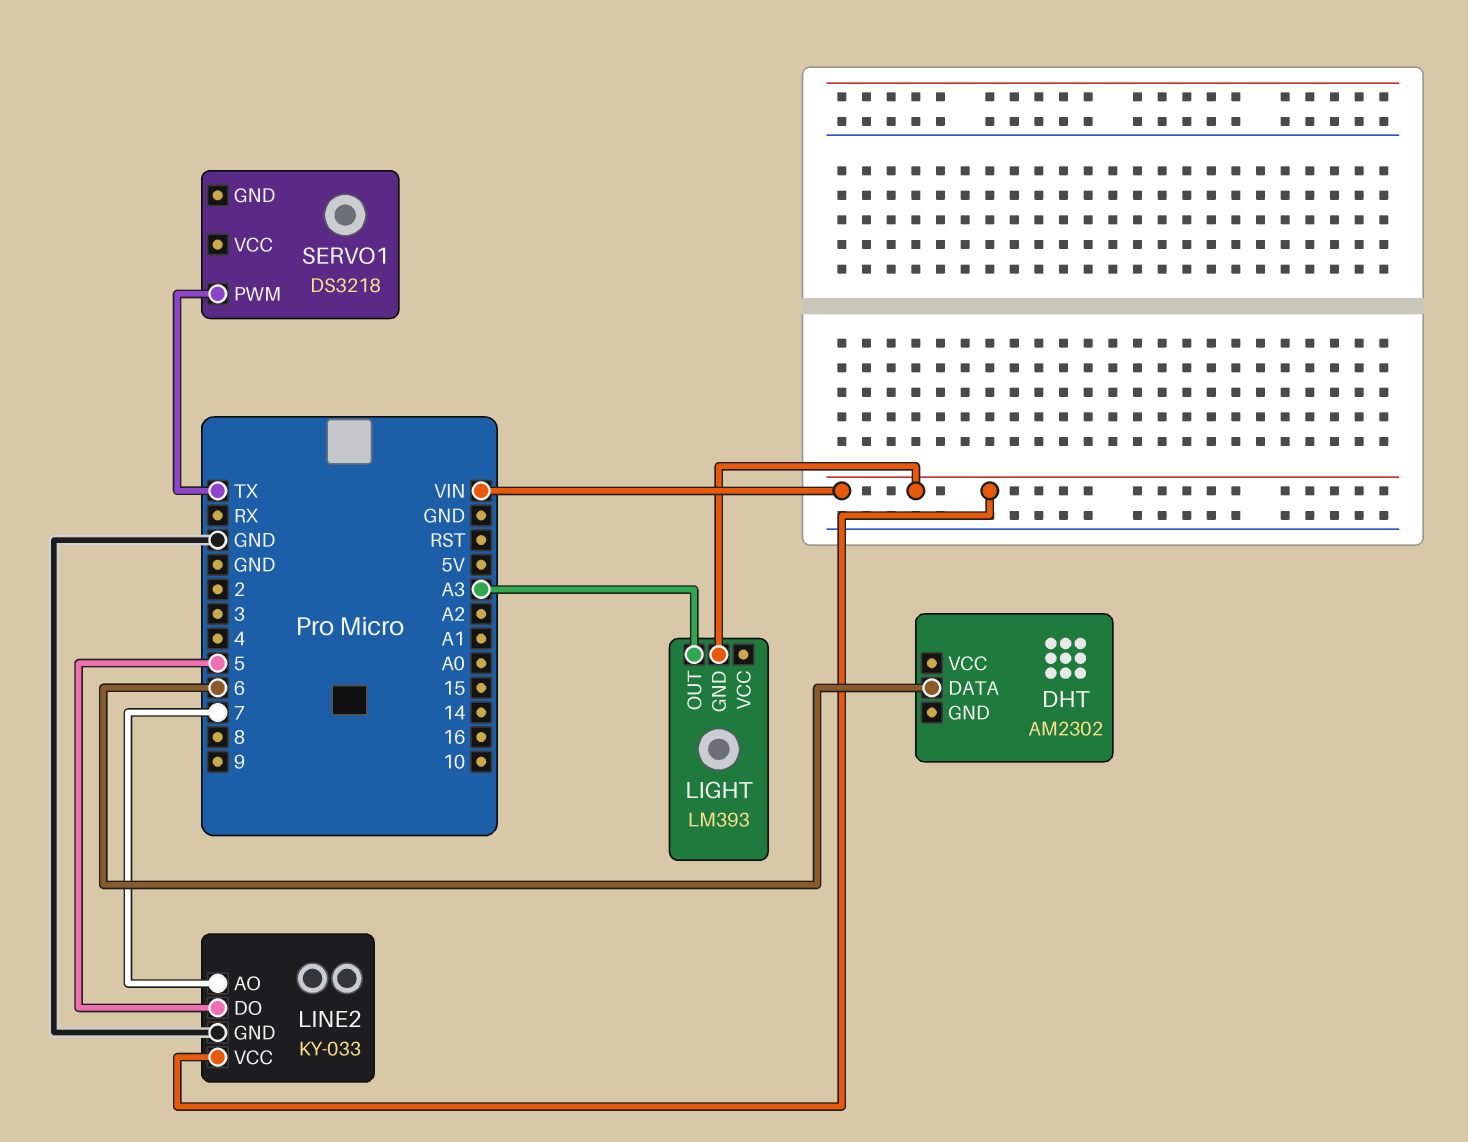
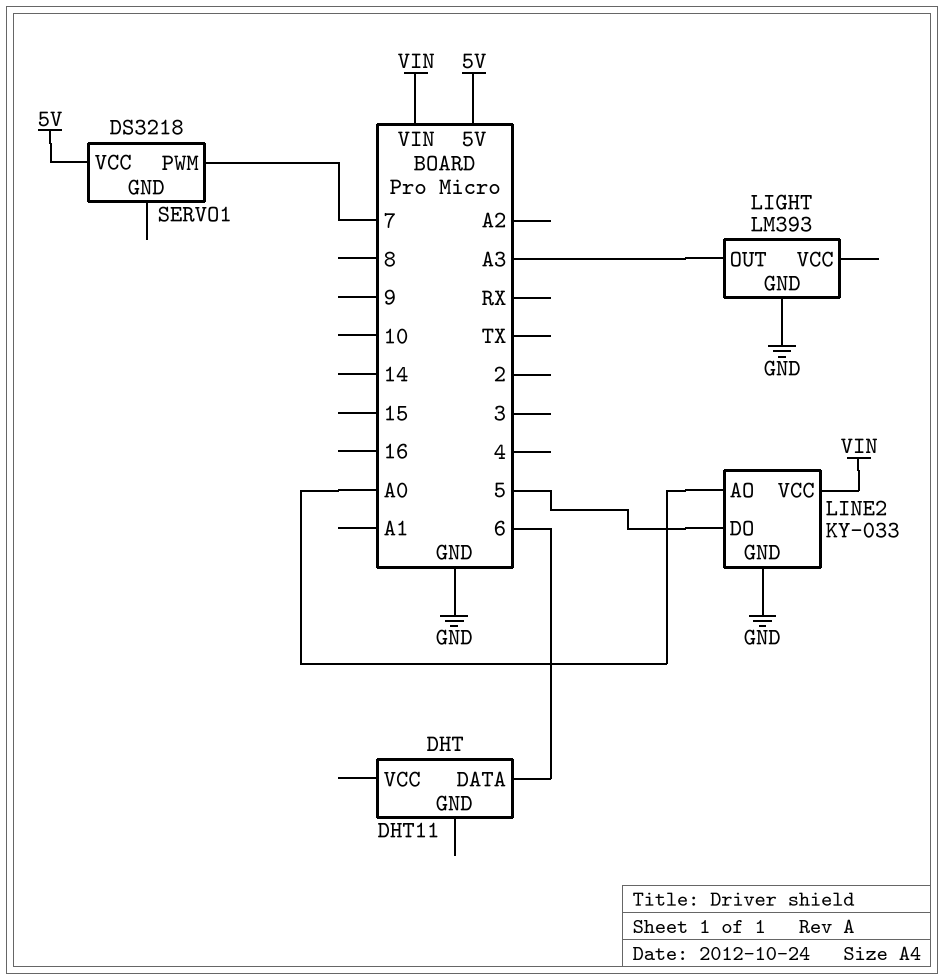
DHT: AM2302 -> DHT11
LIGHT pin GND: VIN -> GND
LINE2 pin AO: 7 -> A0
SERVO1 pin PWM: TX -> 7
SERVO1 pin VCC: none -> 5V

